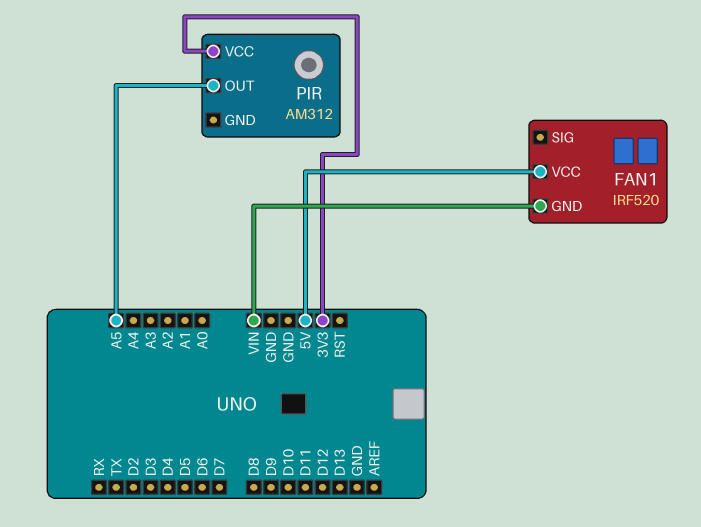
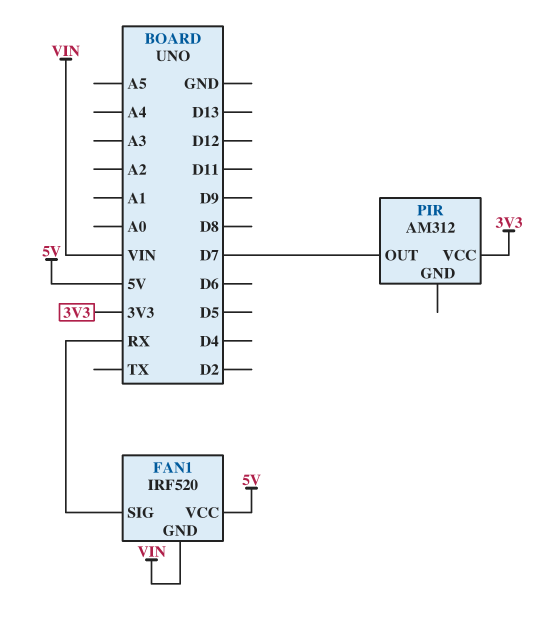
FAN1 pin SIG: none -> RX
PIR pin OUT: A5 -> D7

